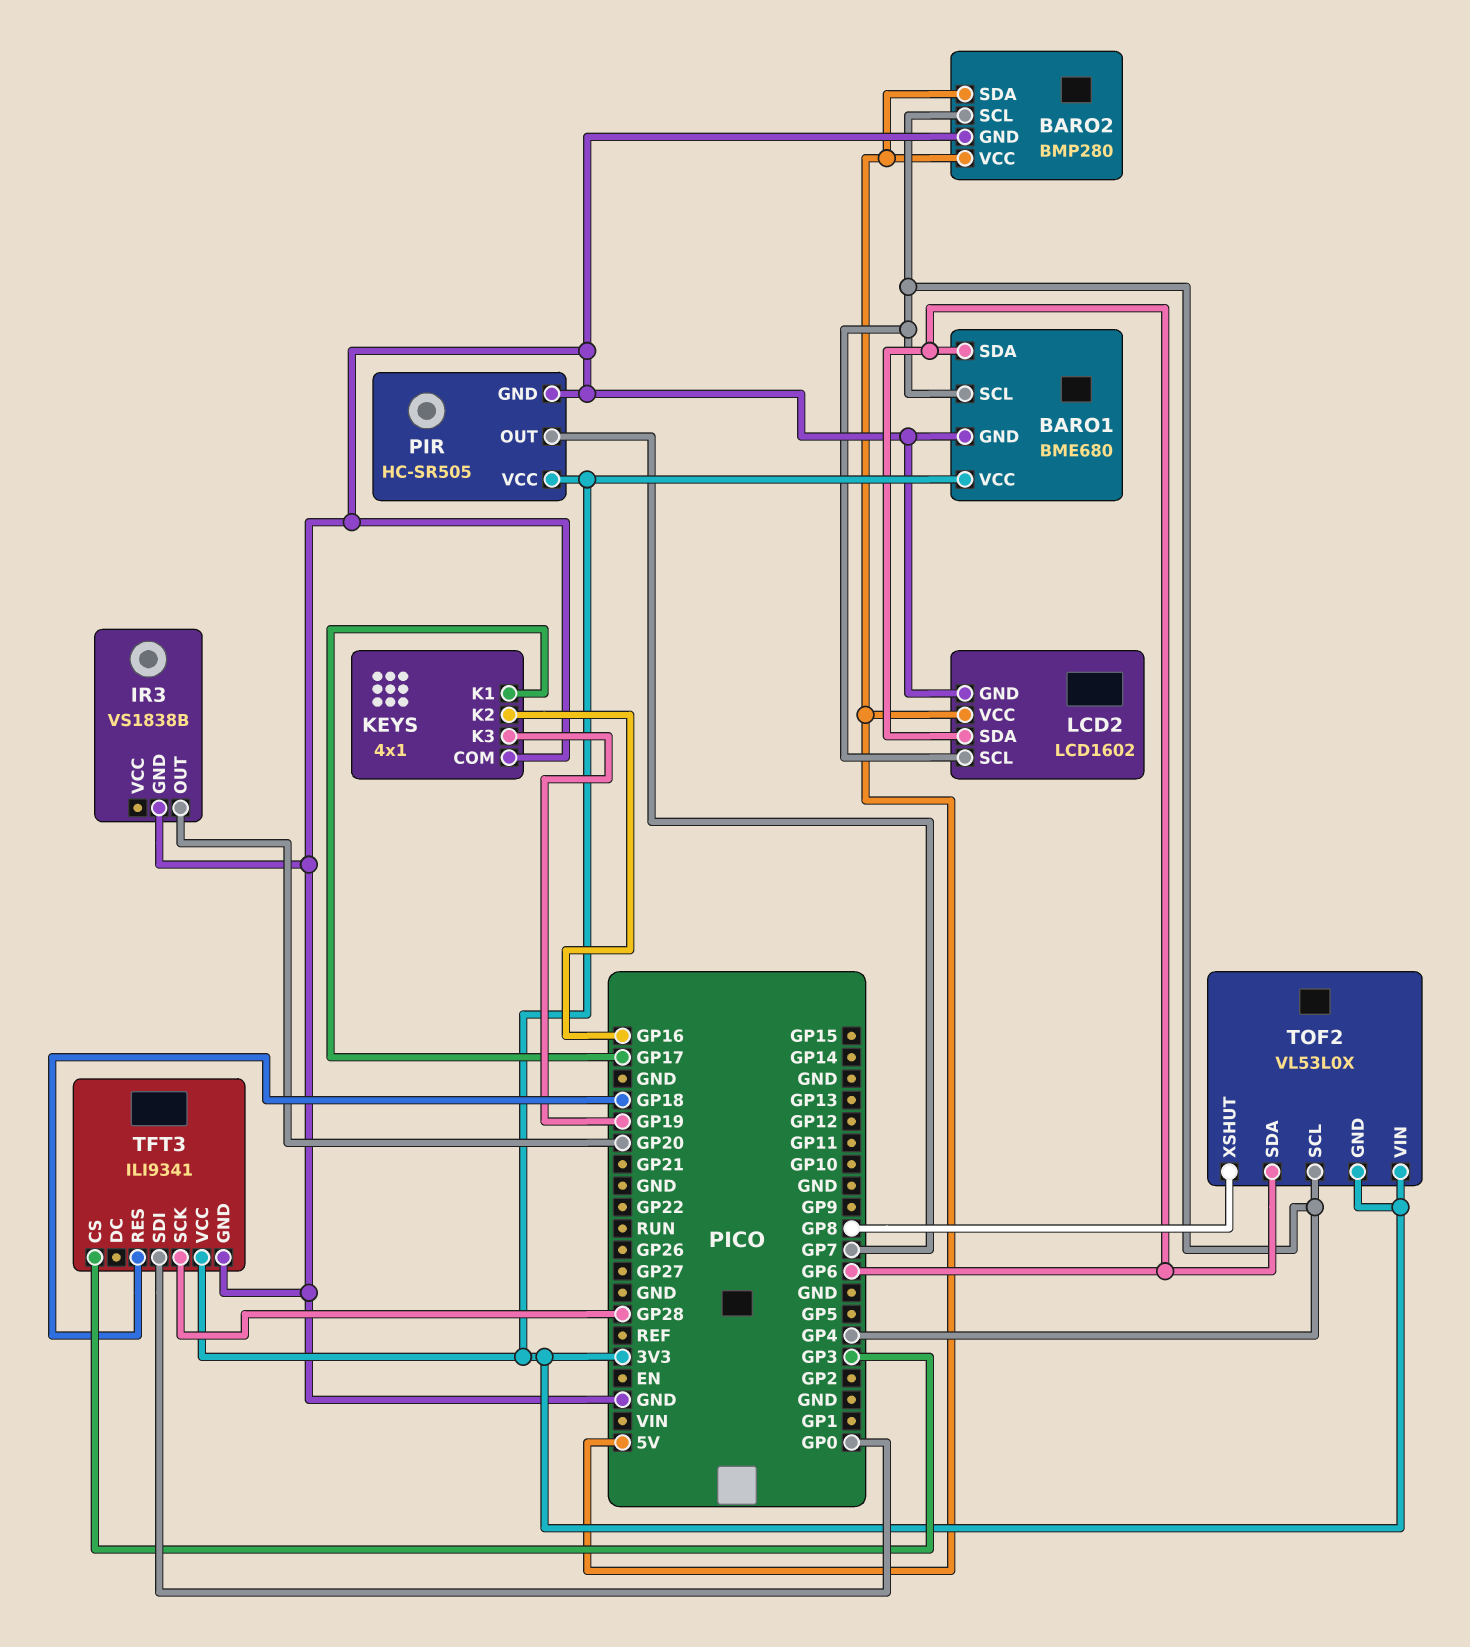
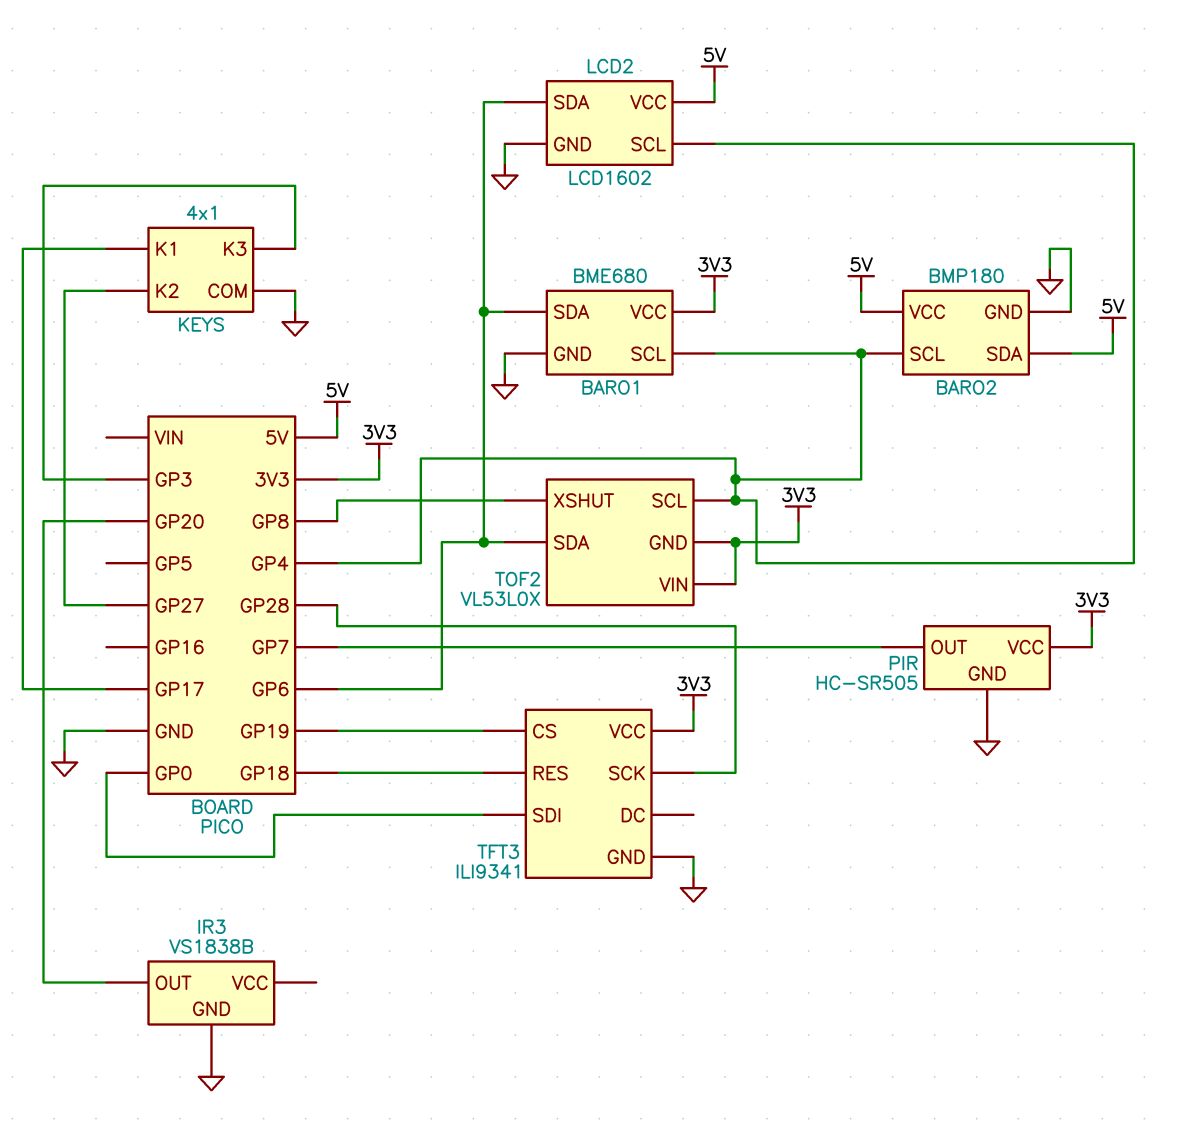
BARO2: BMP280 -> BMP180
KEYS pin K2: GP16 -> GP27
KEYS pin K3: GP19 -> GP3
TFT3 pin CS: GP3 -> GP19

